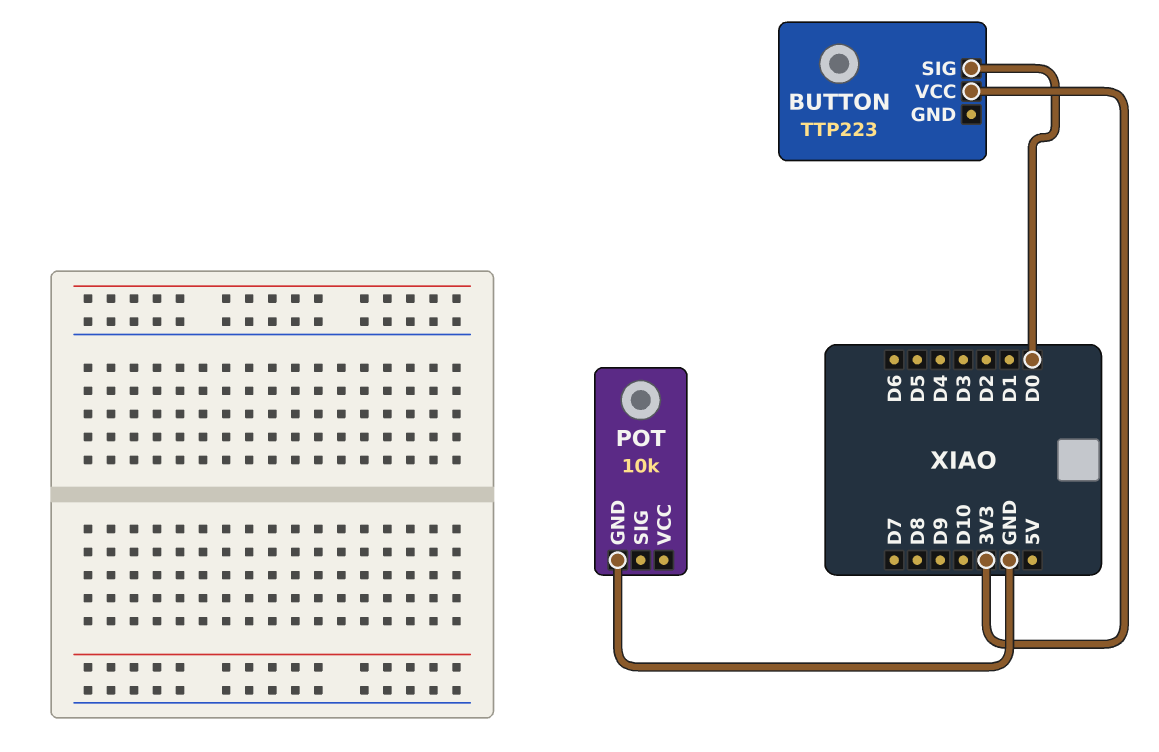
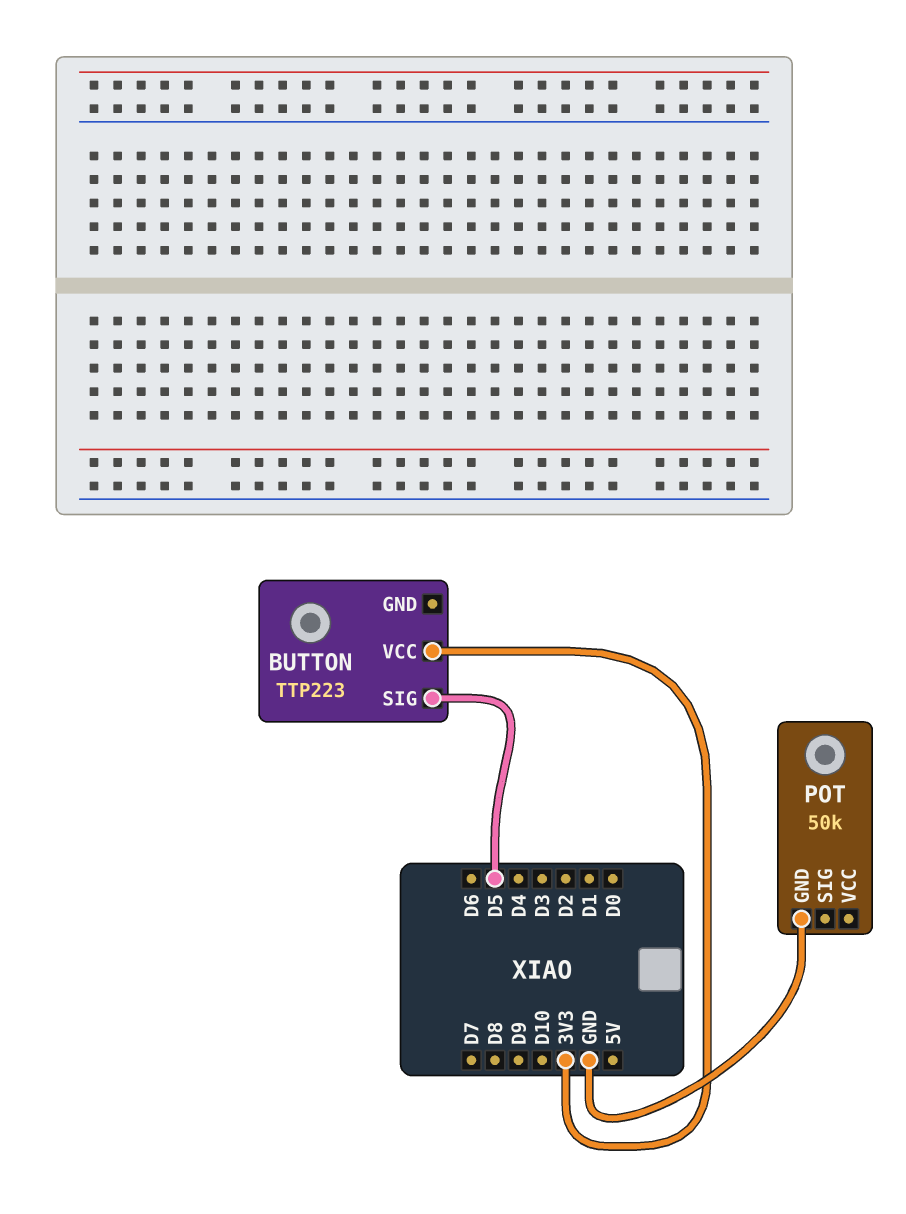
BUTTON pin SIG: D0 -> D5
POT: 10k -> 50k

